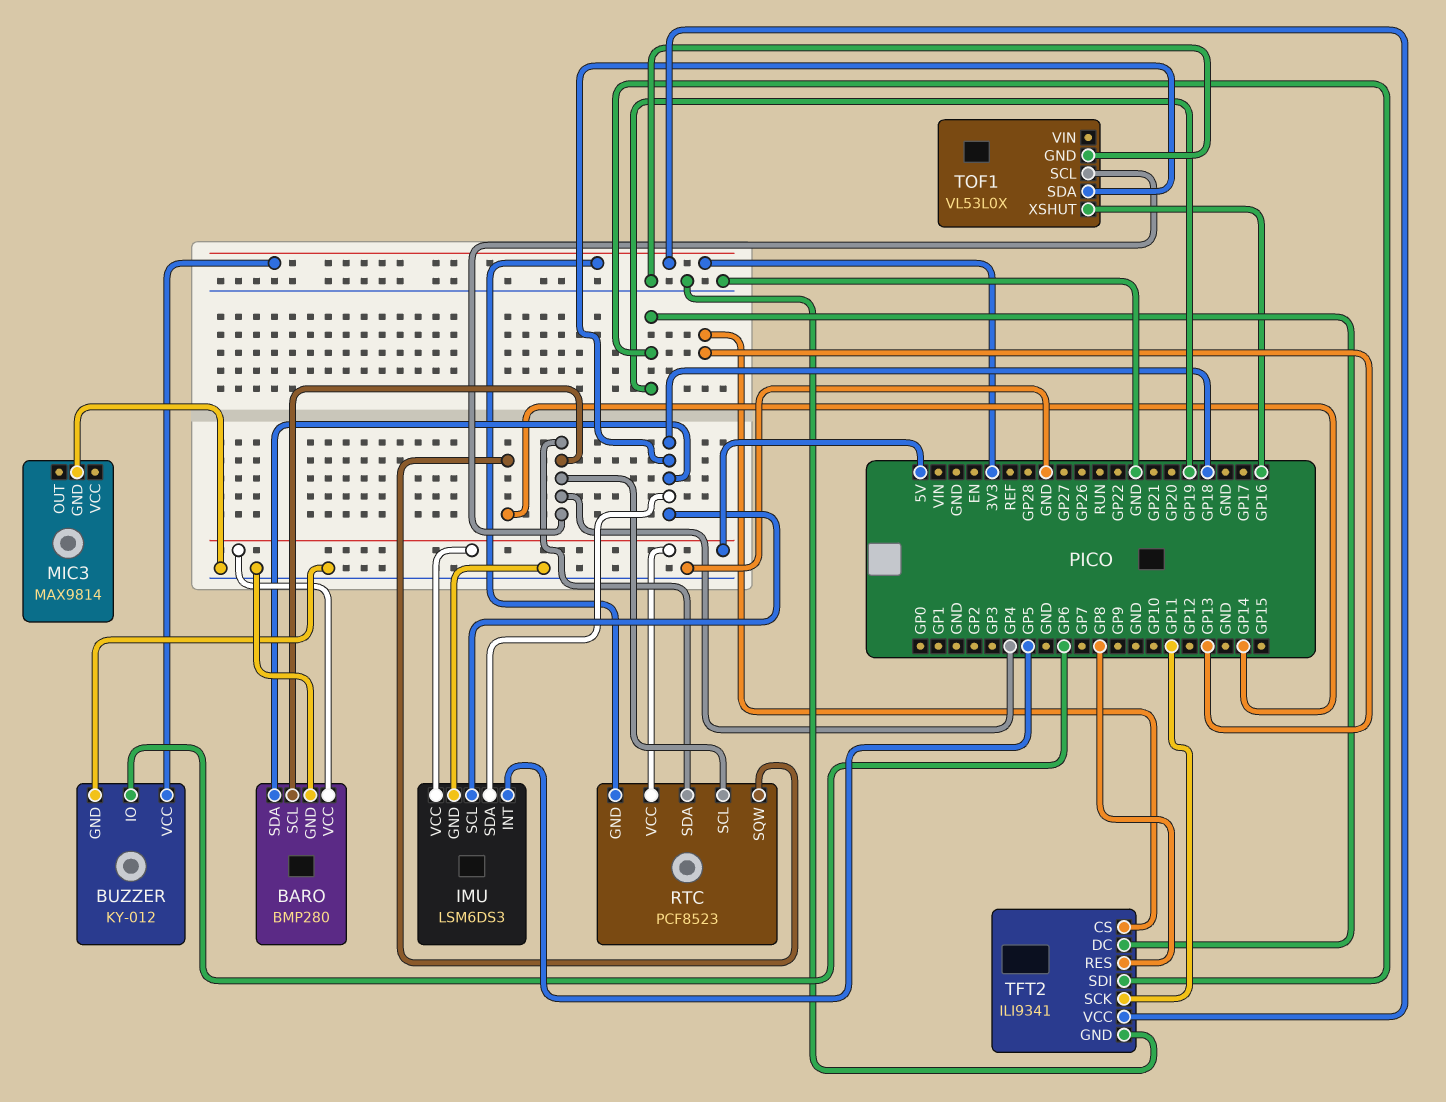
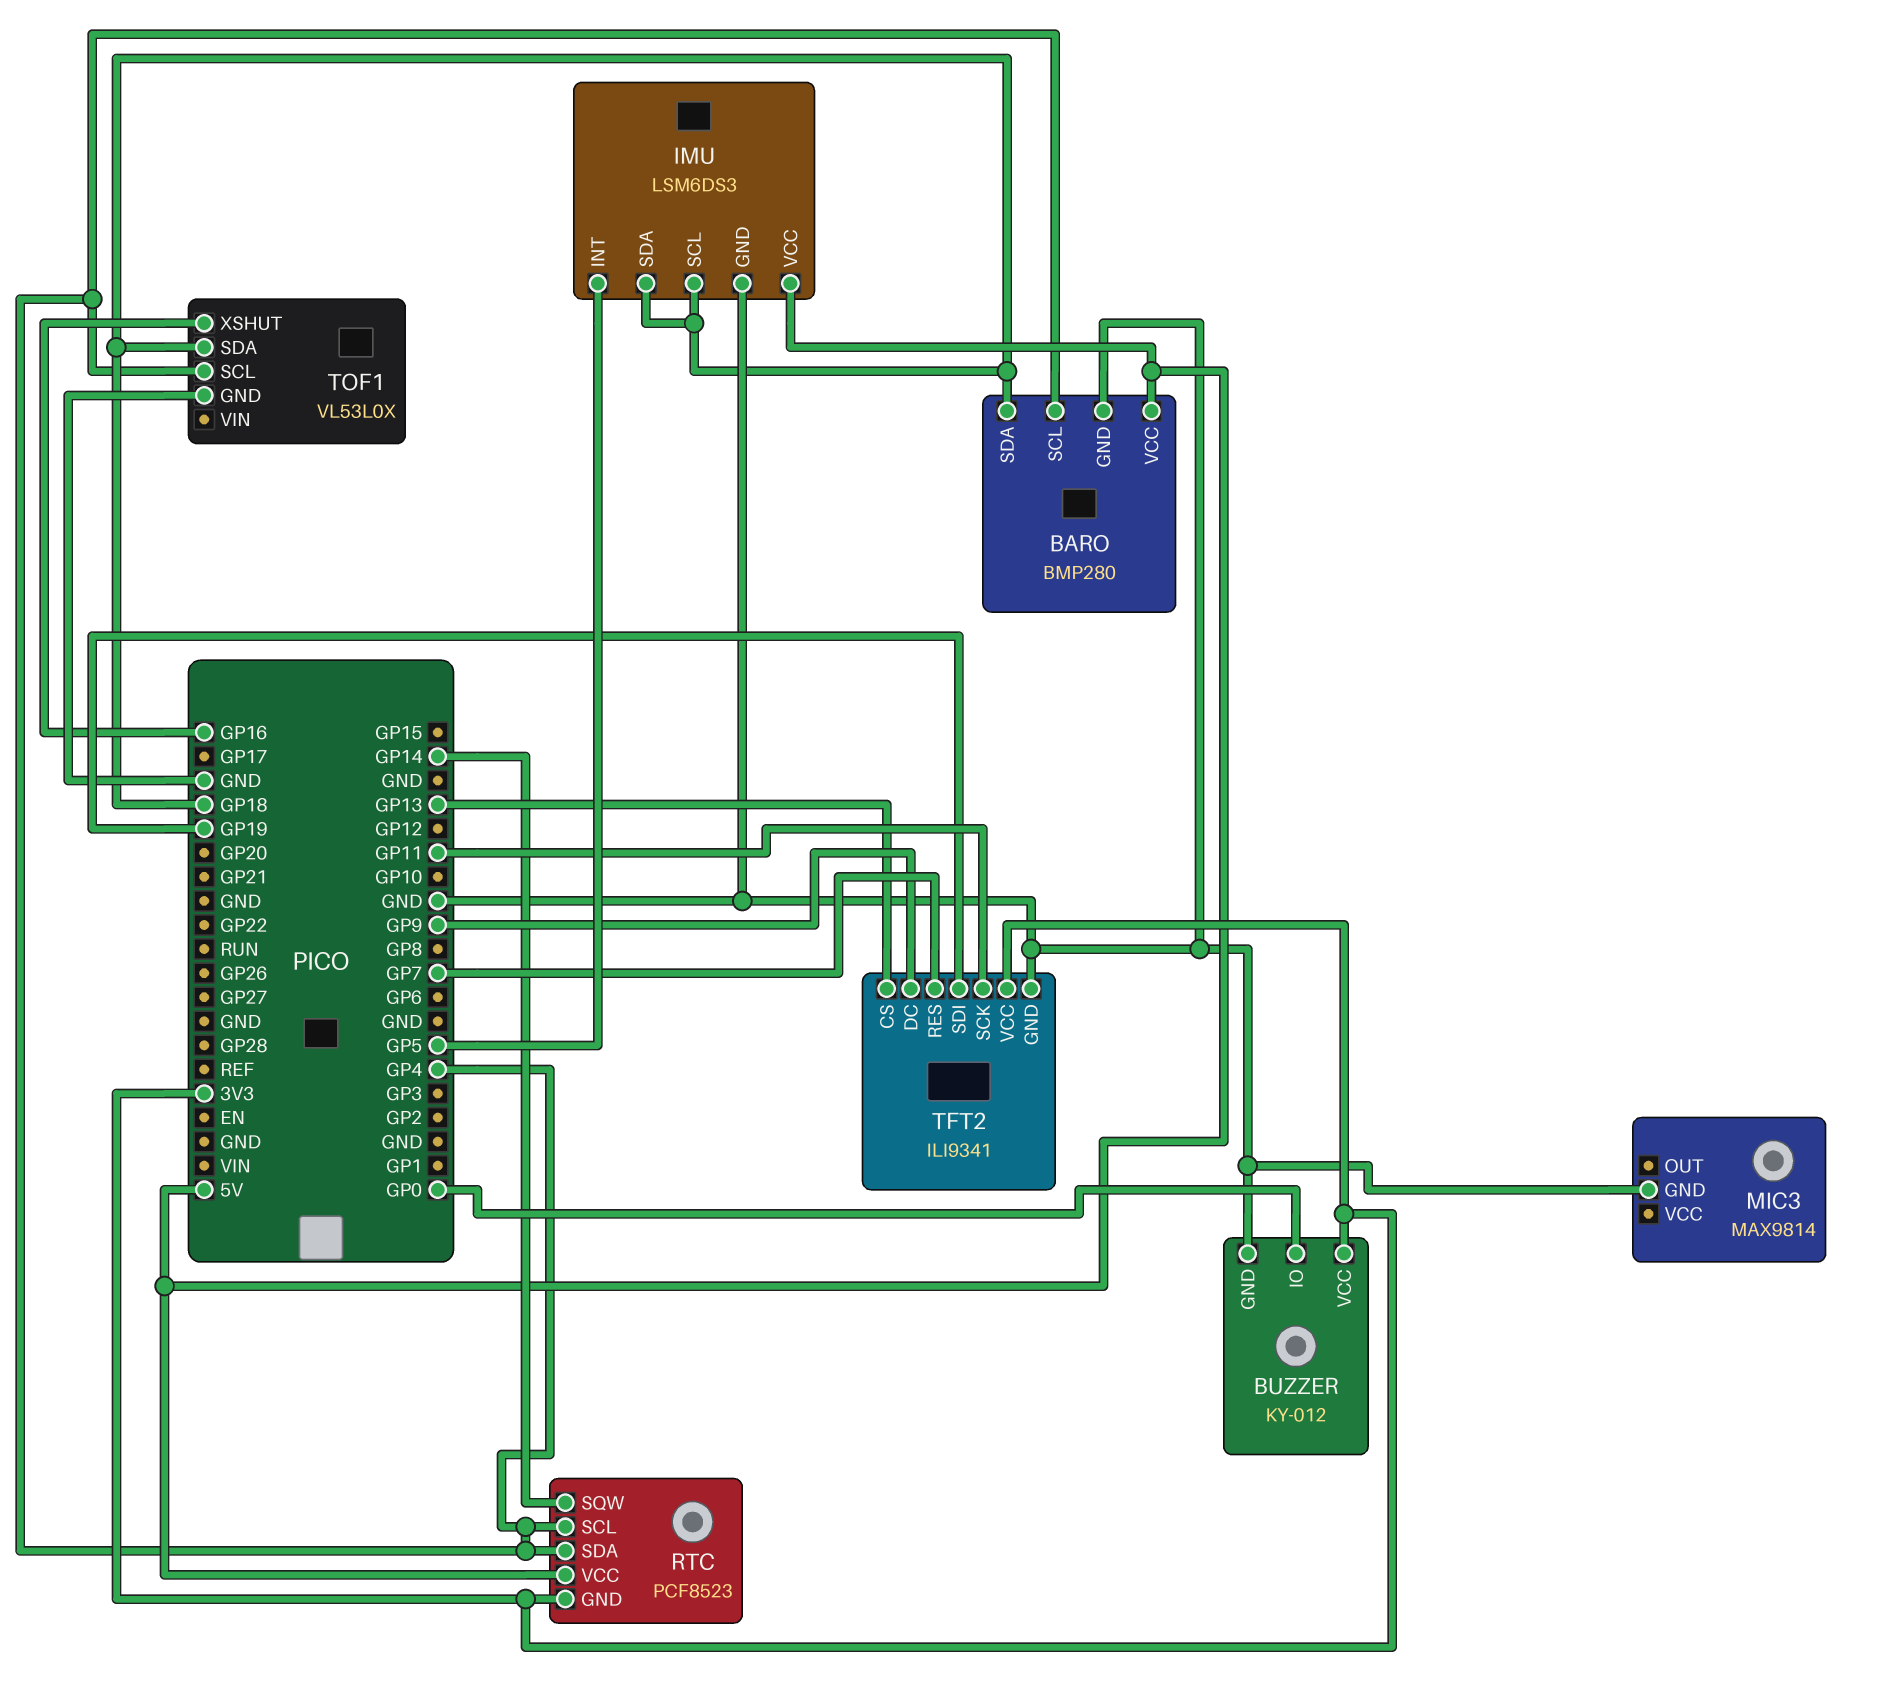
BUZZER pin IO: GP6 -> GP0
TFT2 pin DC: GP19 -> GP9
TFT2 pin RES: GP8 -> GP7

